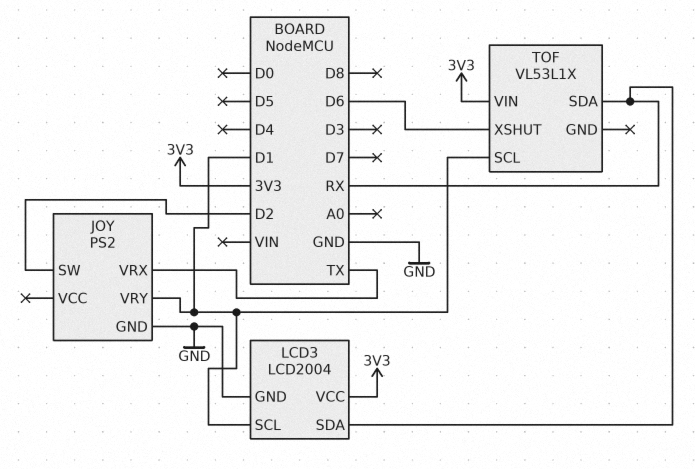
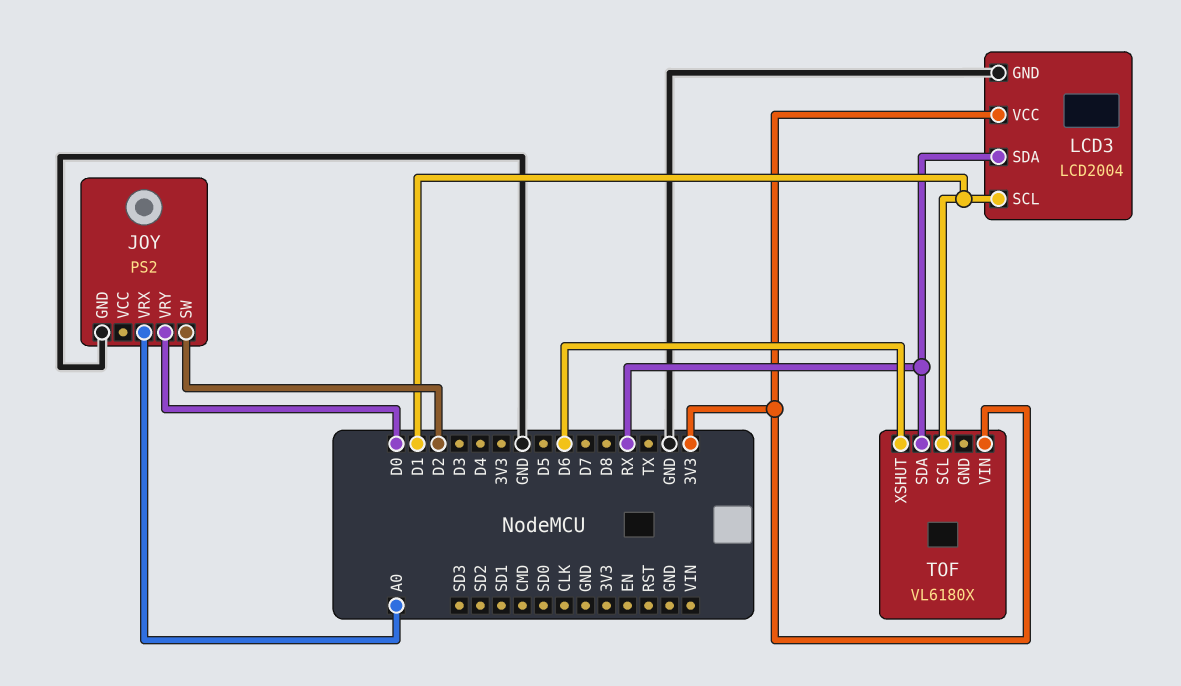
JOY pin VRX: TX -> A0
JOY pin VRY: D1 -> D0
TOF: VL53L1X -> VL6180X

